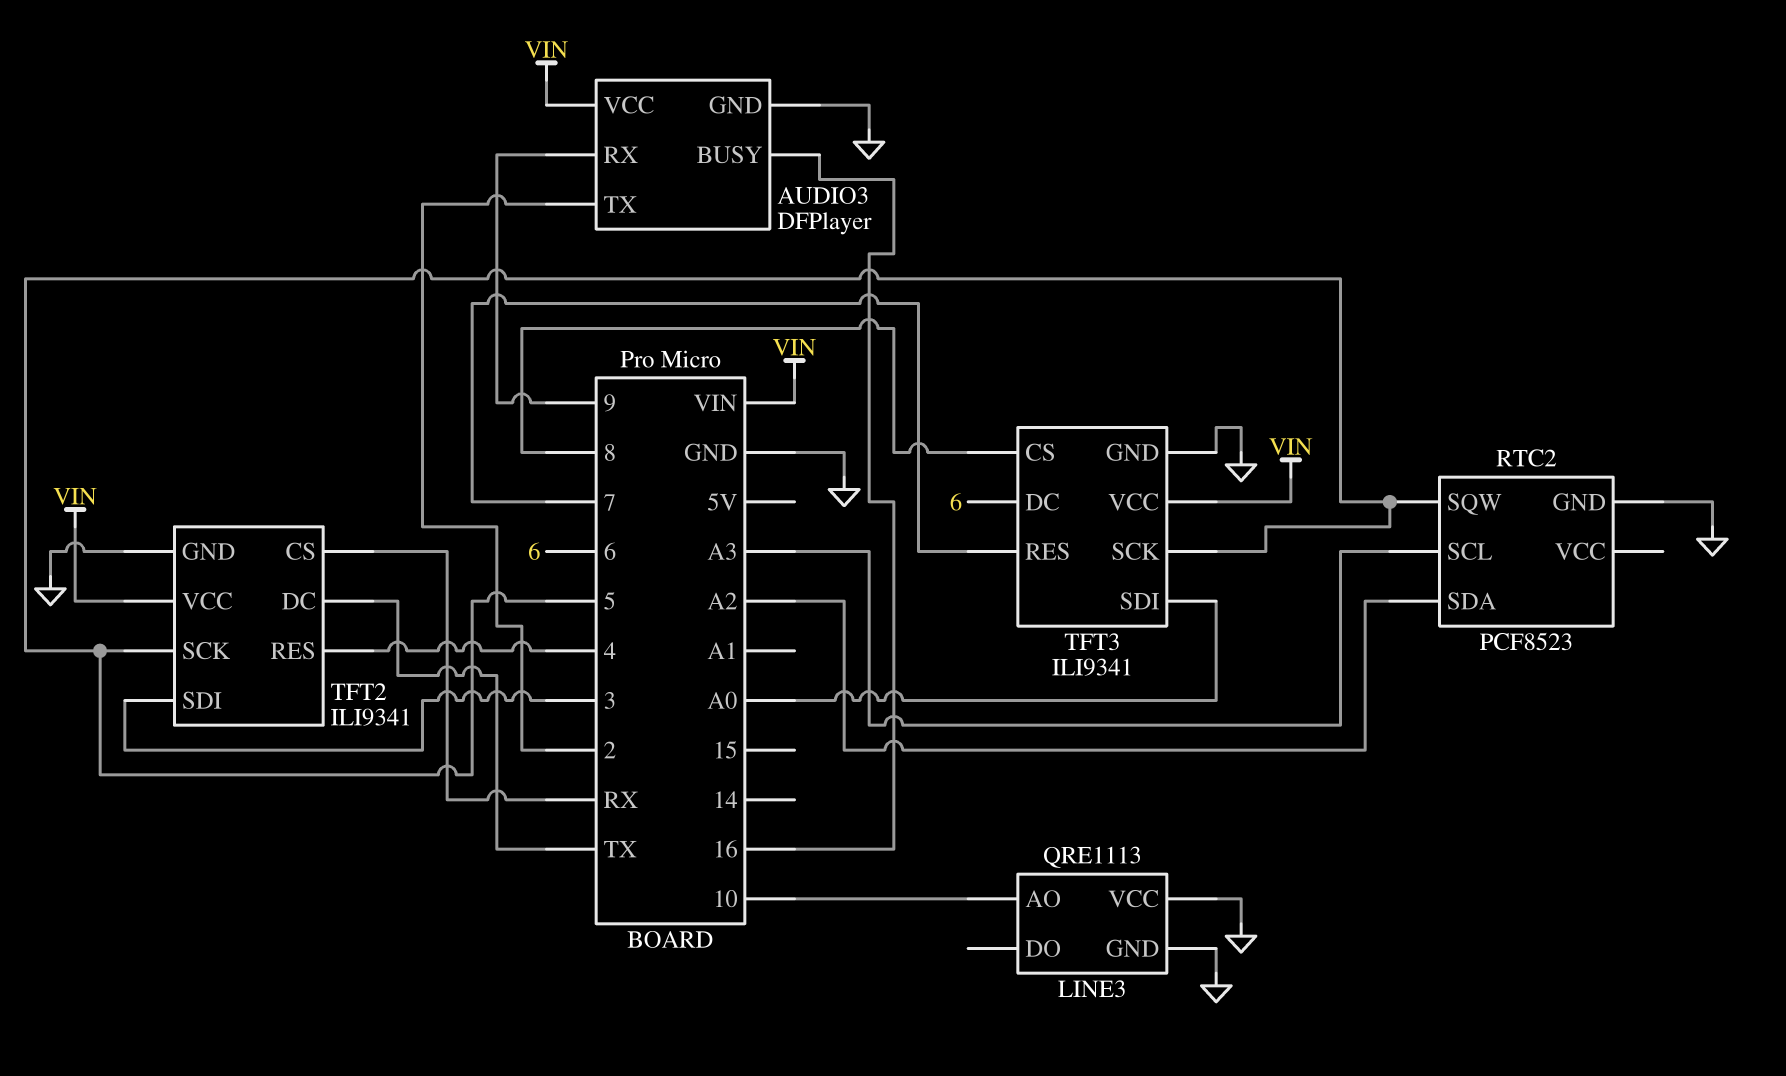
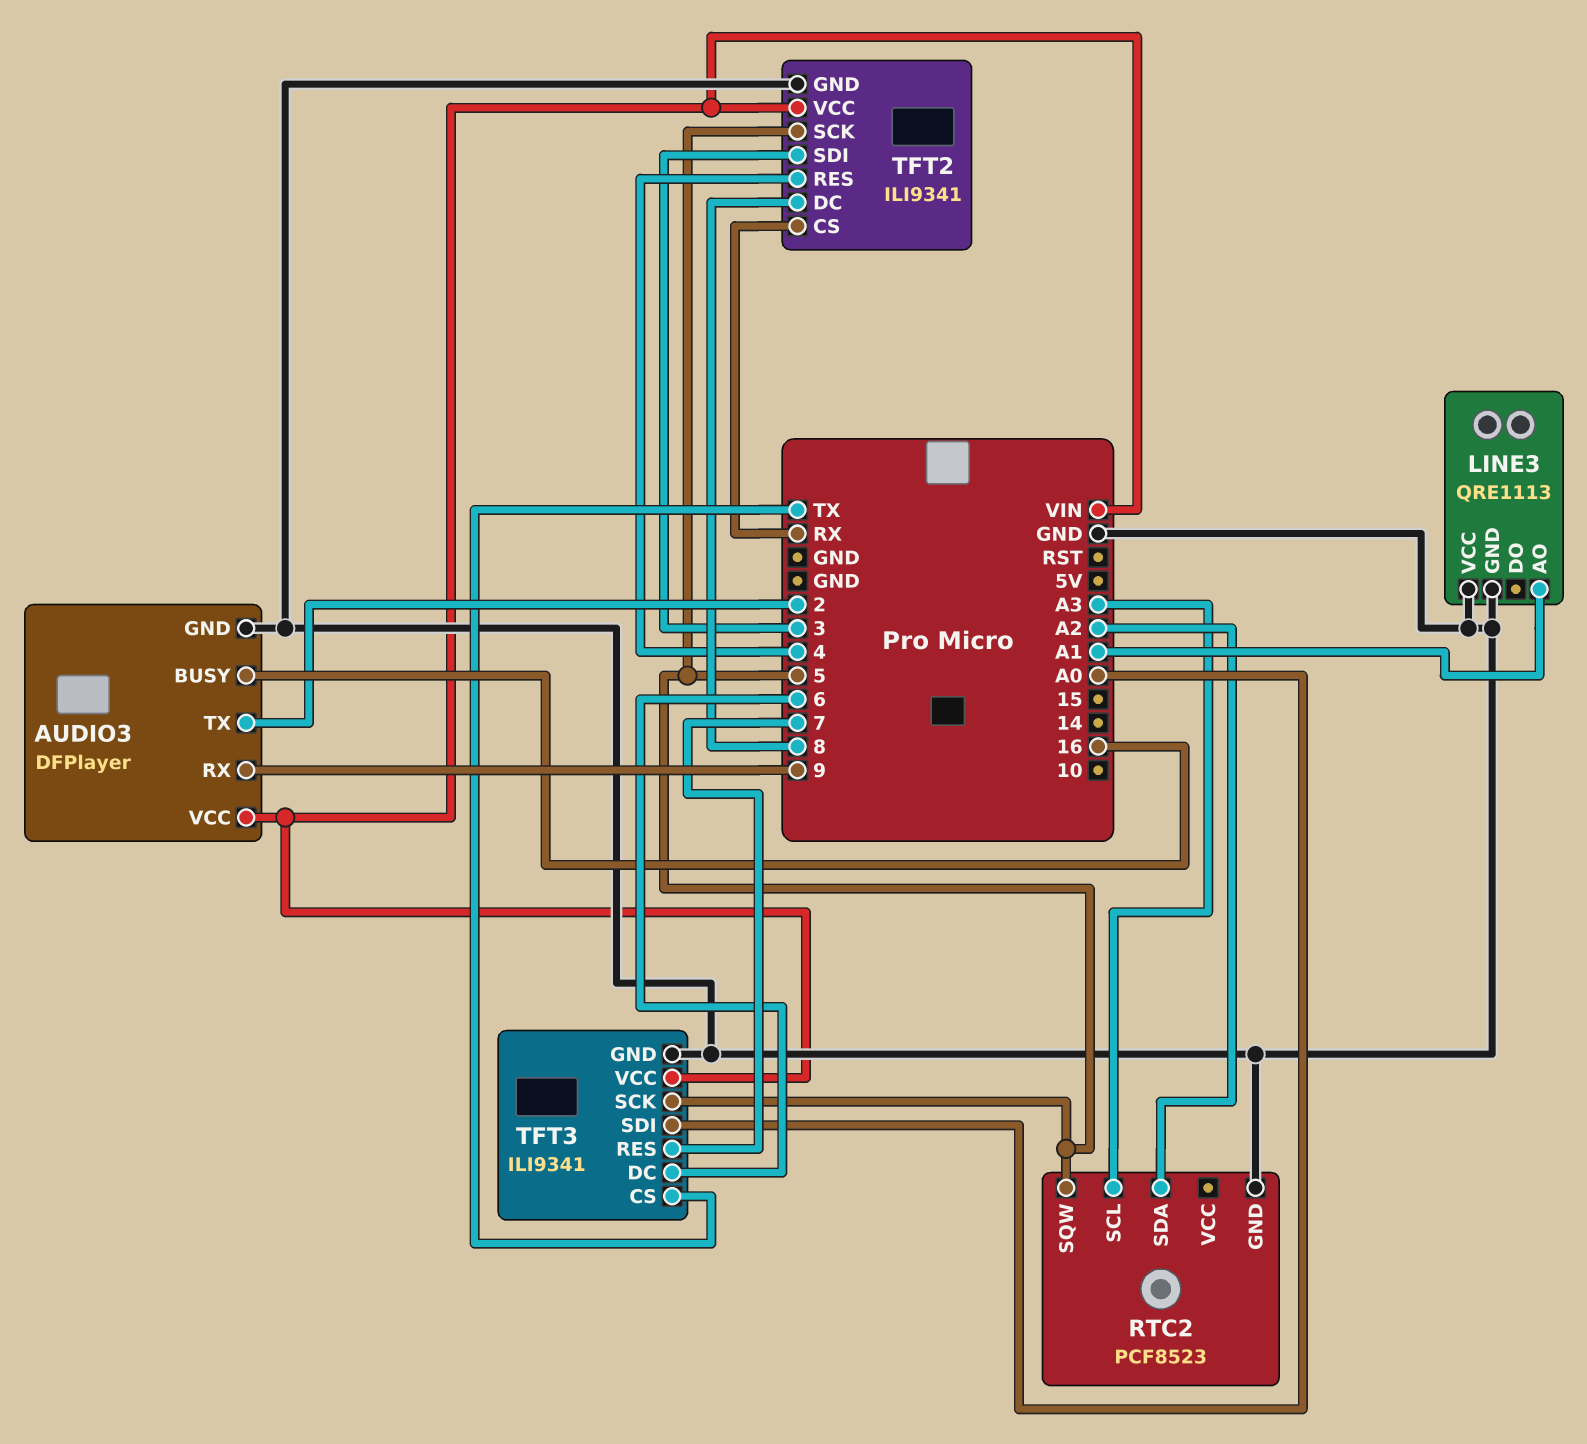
LINE3 pin AO: 10 -> A1
TFT2 pin DC: TX -> 8
TFT3 pin CS: 8 -> TX

